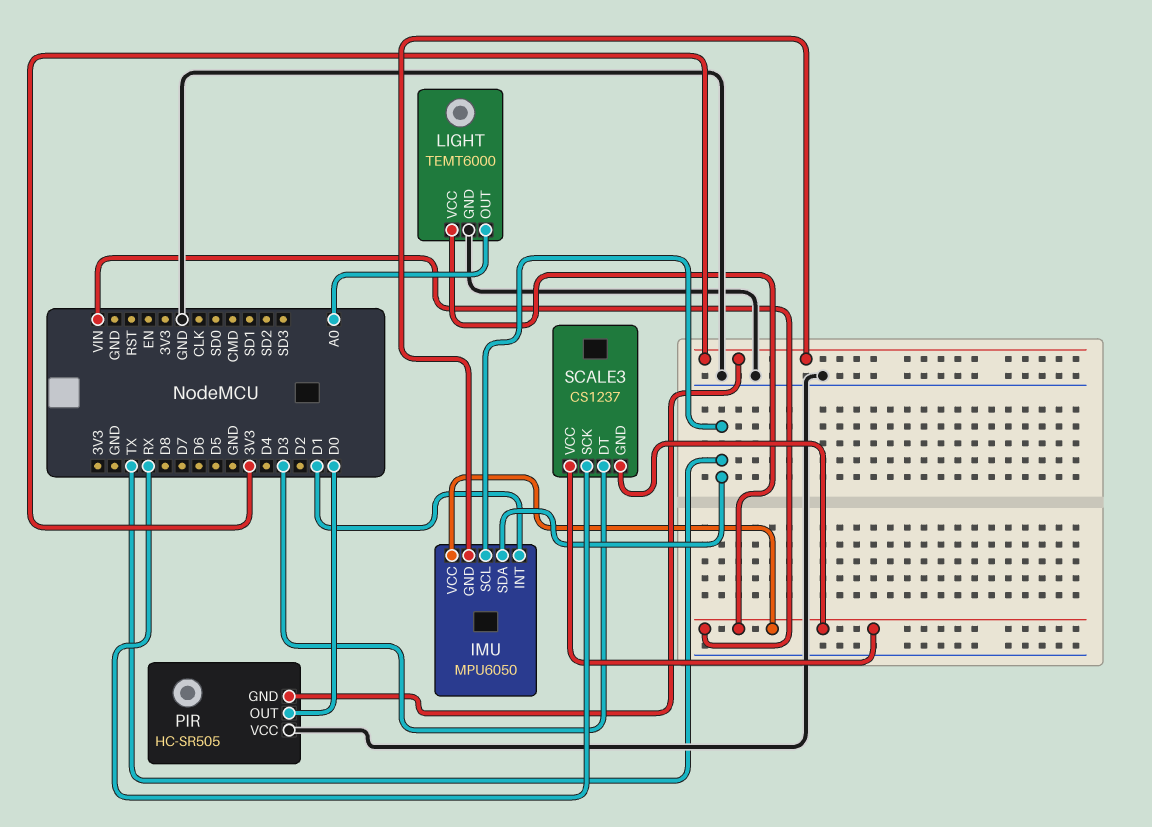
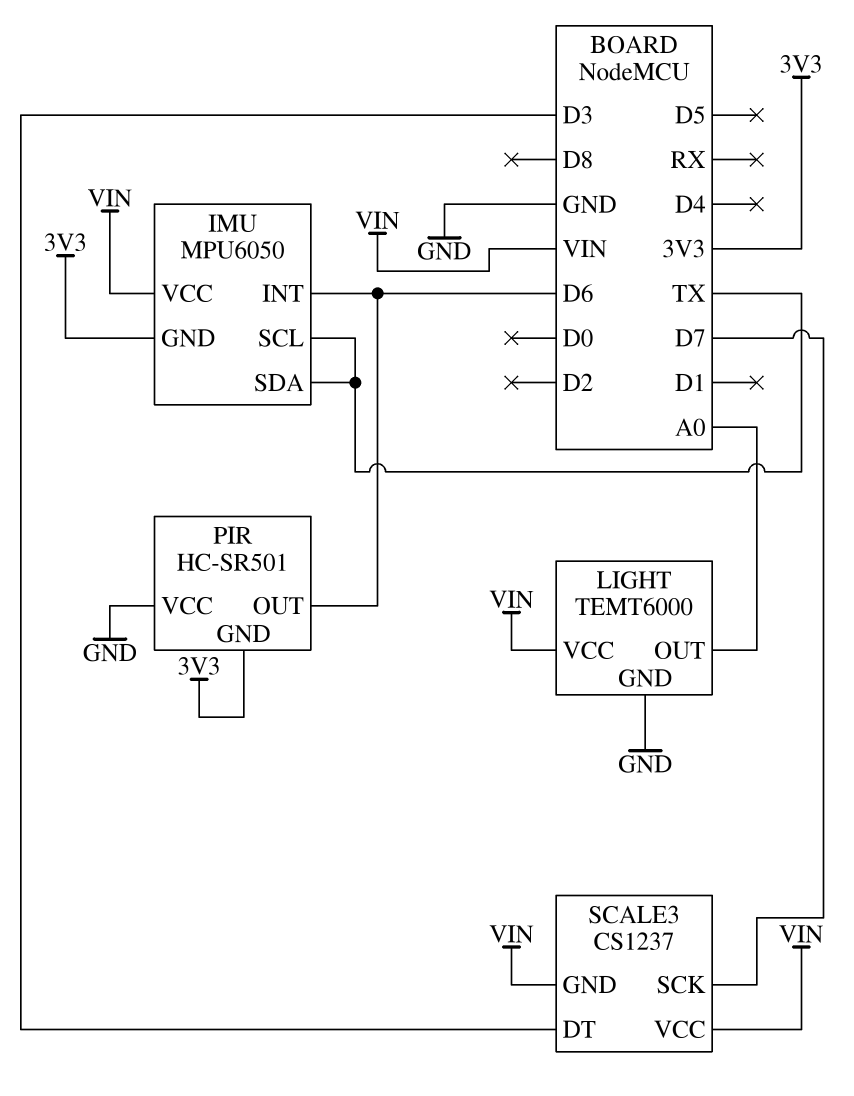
IMU pin INT: D1 -> D6
PIR: HC-SR505 -> HC-SR501
PIR pin OUT: D0 -> D6
SCALE3 pin SCK: RX -> D7

